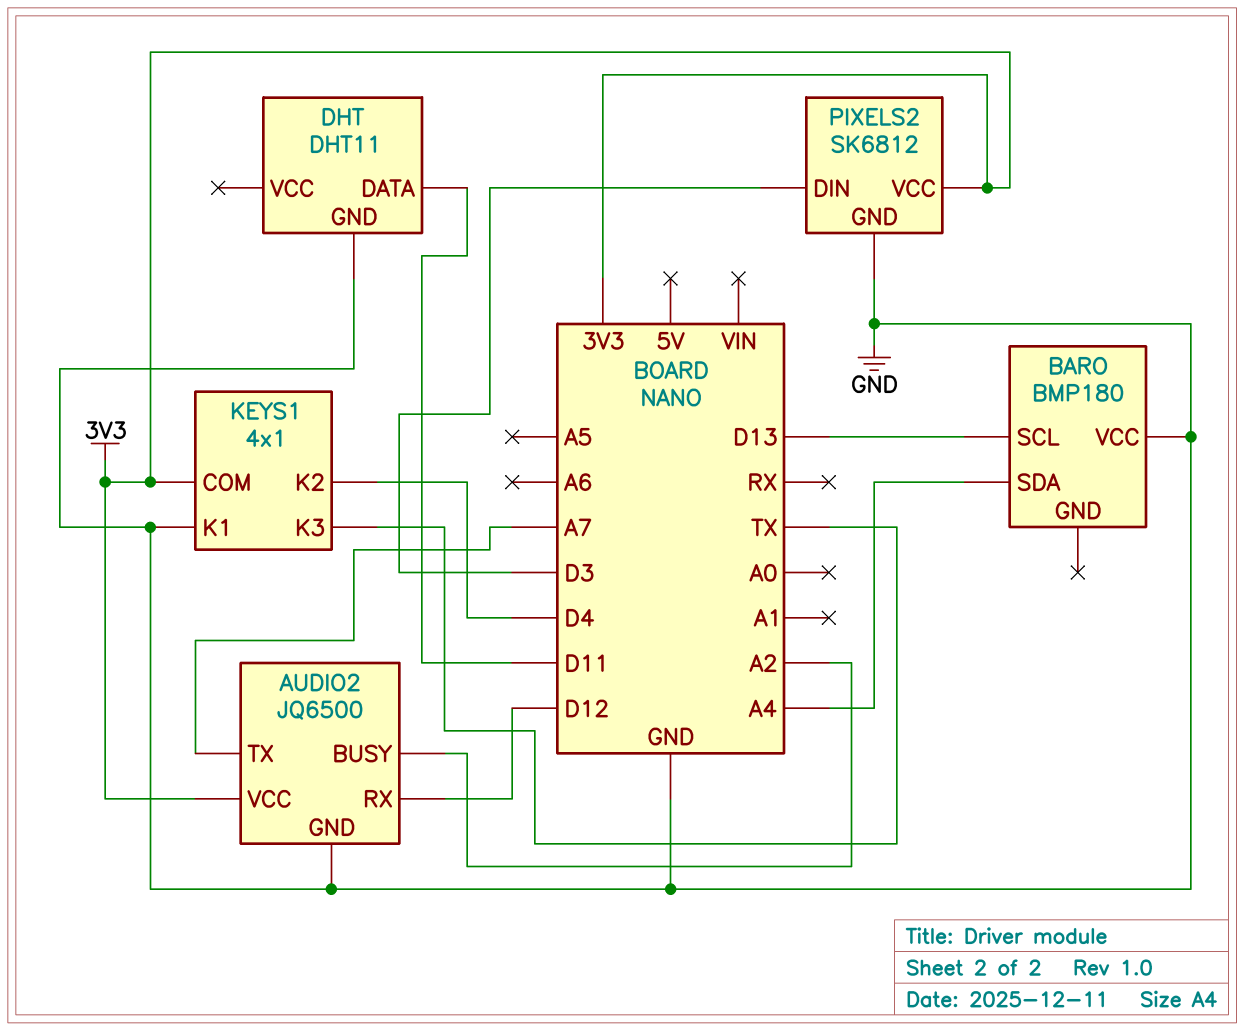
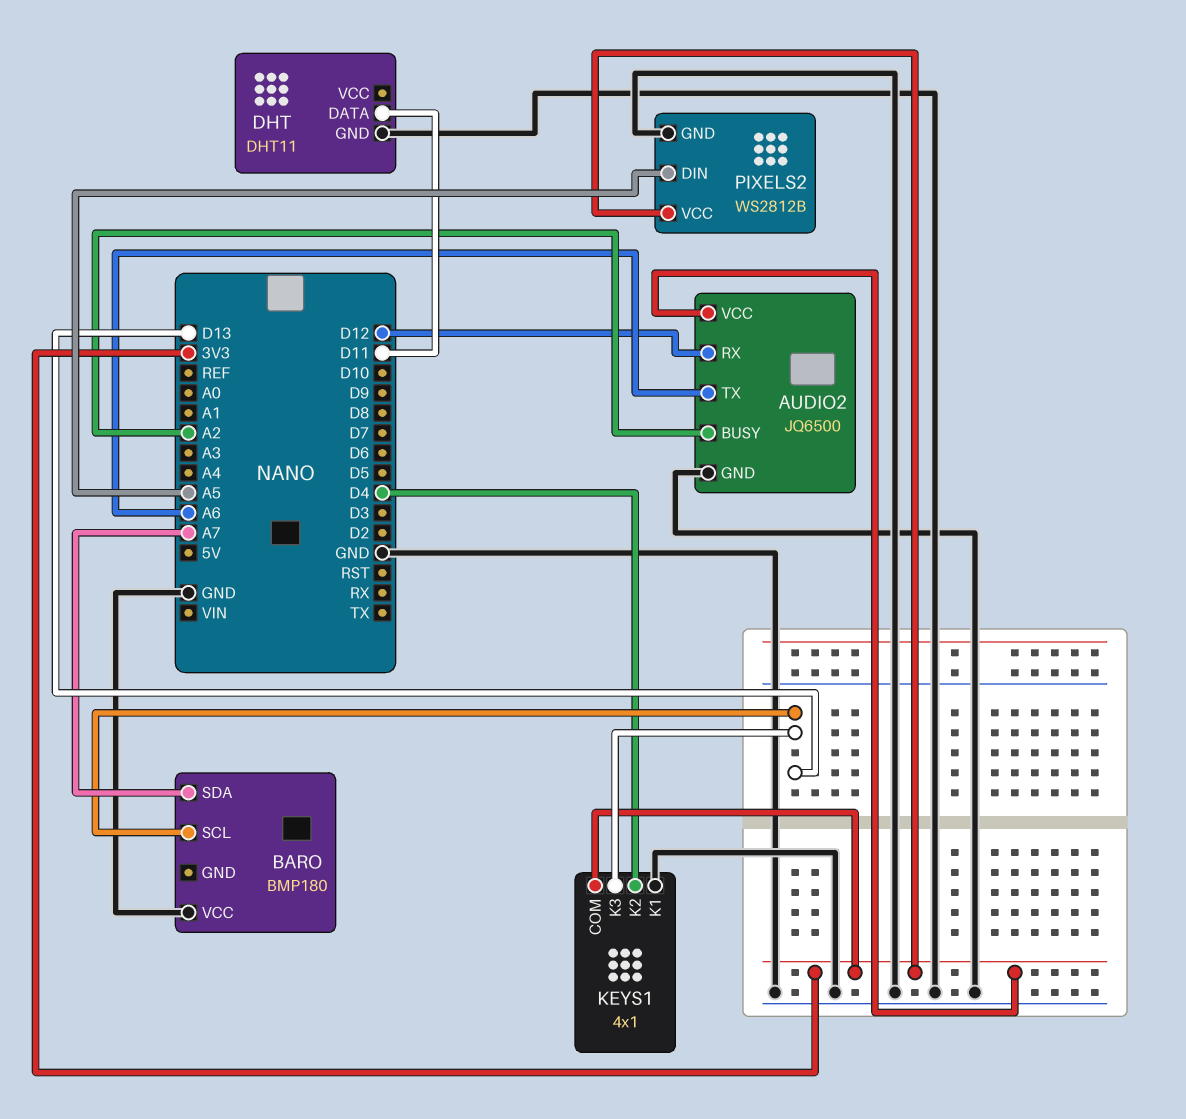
AUDIO2 pin TX: A7 -> A6
BARO pin SDA: A4 -> A7
KEYS1 pin K3: TX -> D13
PIXELS2: SK6812 -> WS2812B
PIXELS2 pin DIN: D3 -> A5

